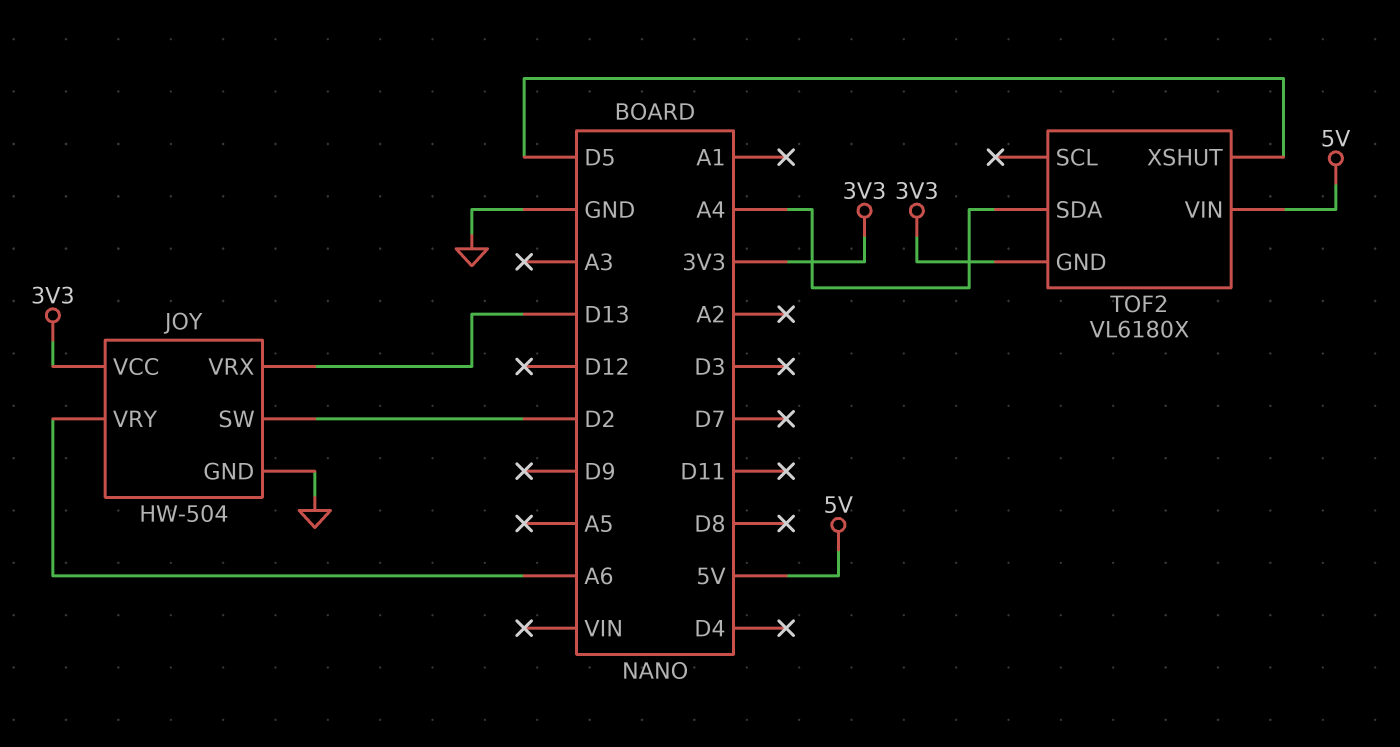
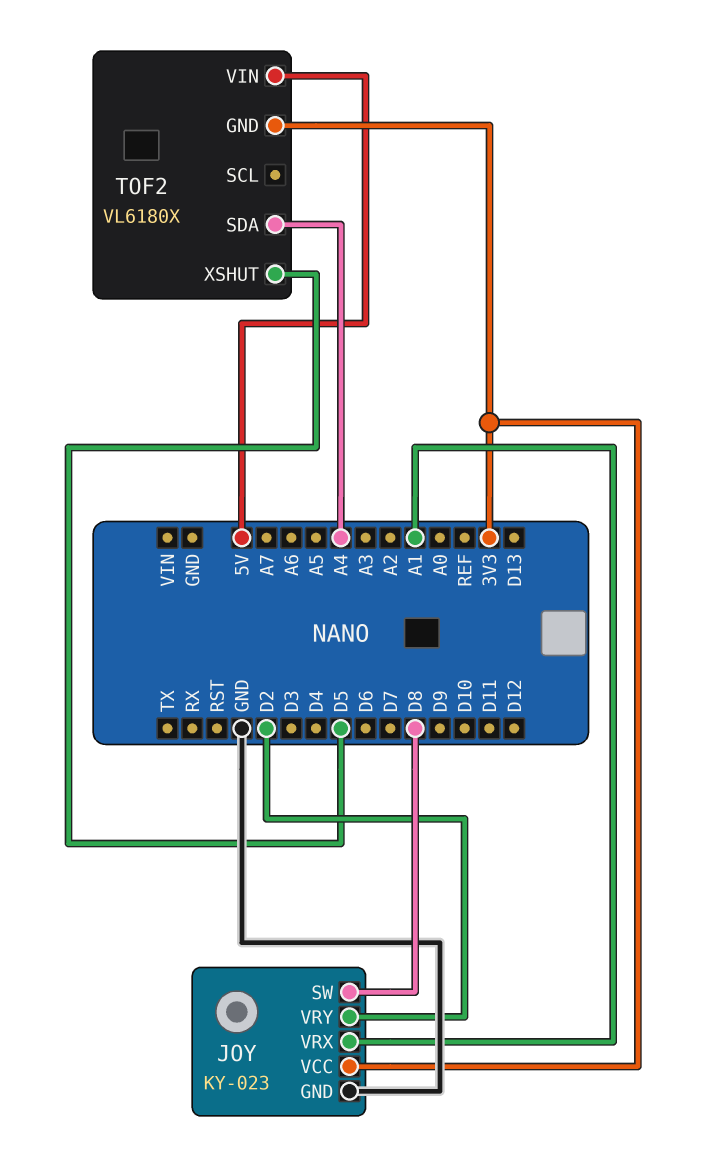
JOY: HW-504 -> KY-023
JOY pin SW: D2 -> D8
JOY pin VRX: D13 -> A1
JOY pin VRY: A6 -> D2

